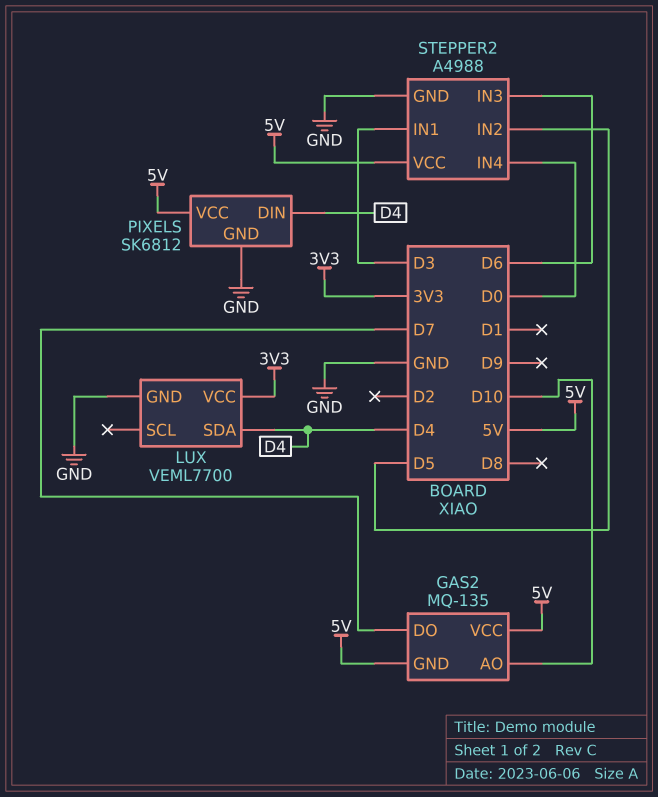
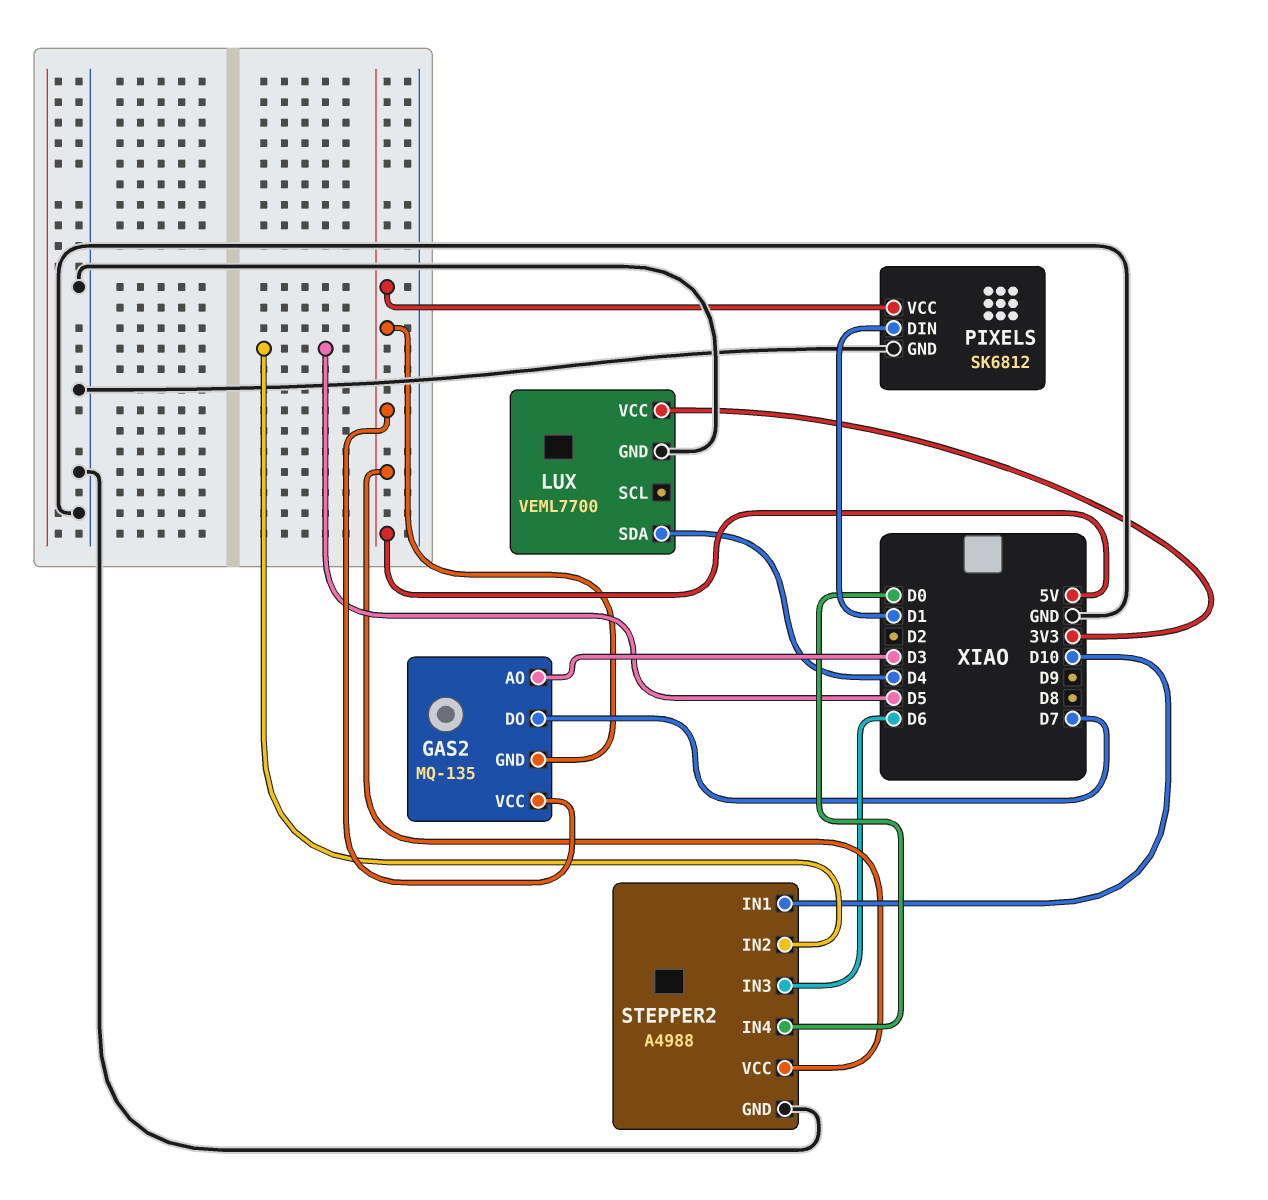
GAS2 pin AO: D10 -> D3
PIXELS pin DIN: D4 -> D1
STEPPER2 pin IN1: D3 -> D10

